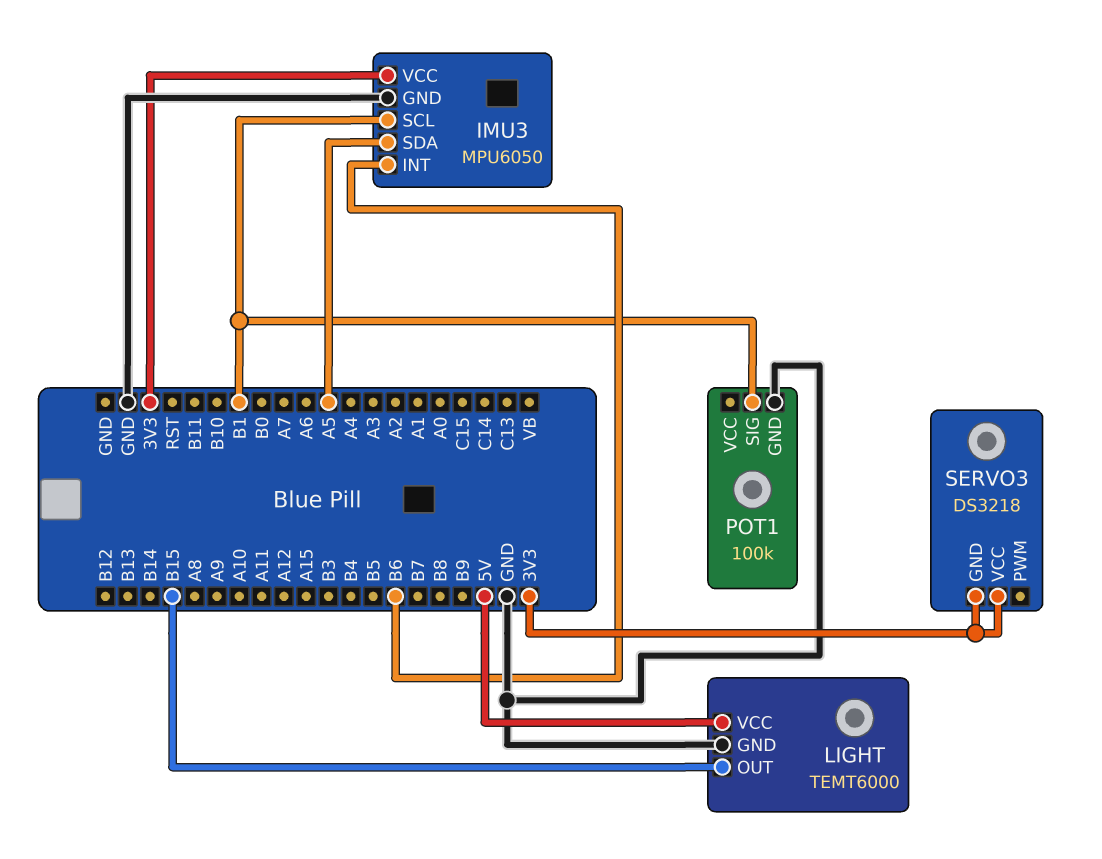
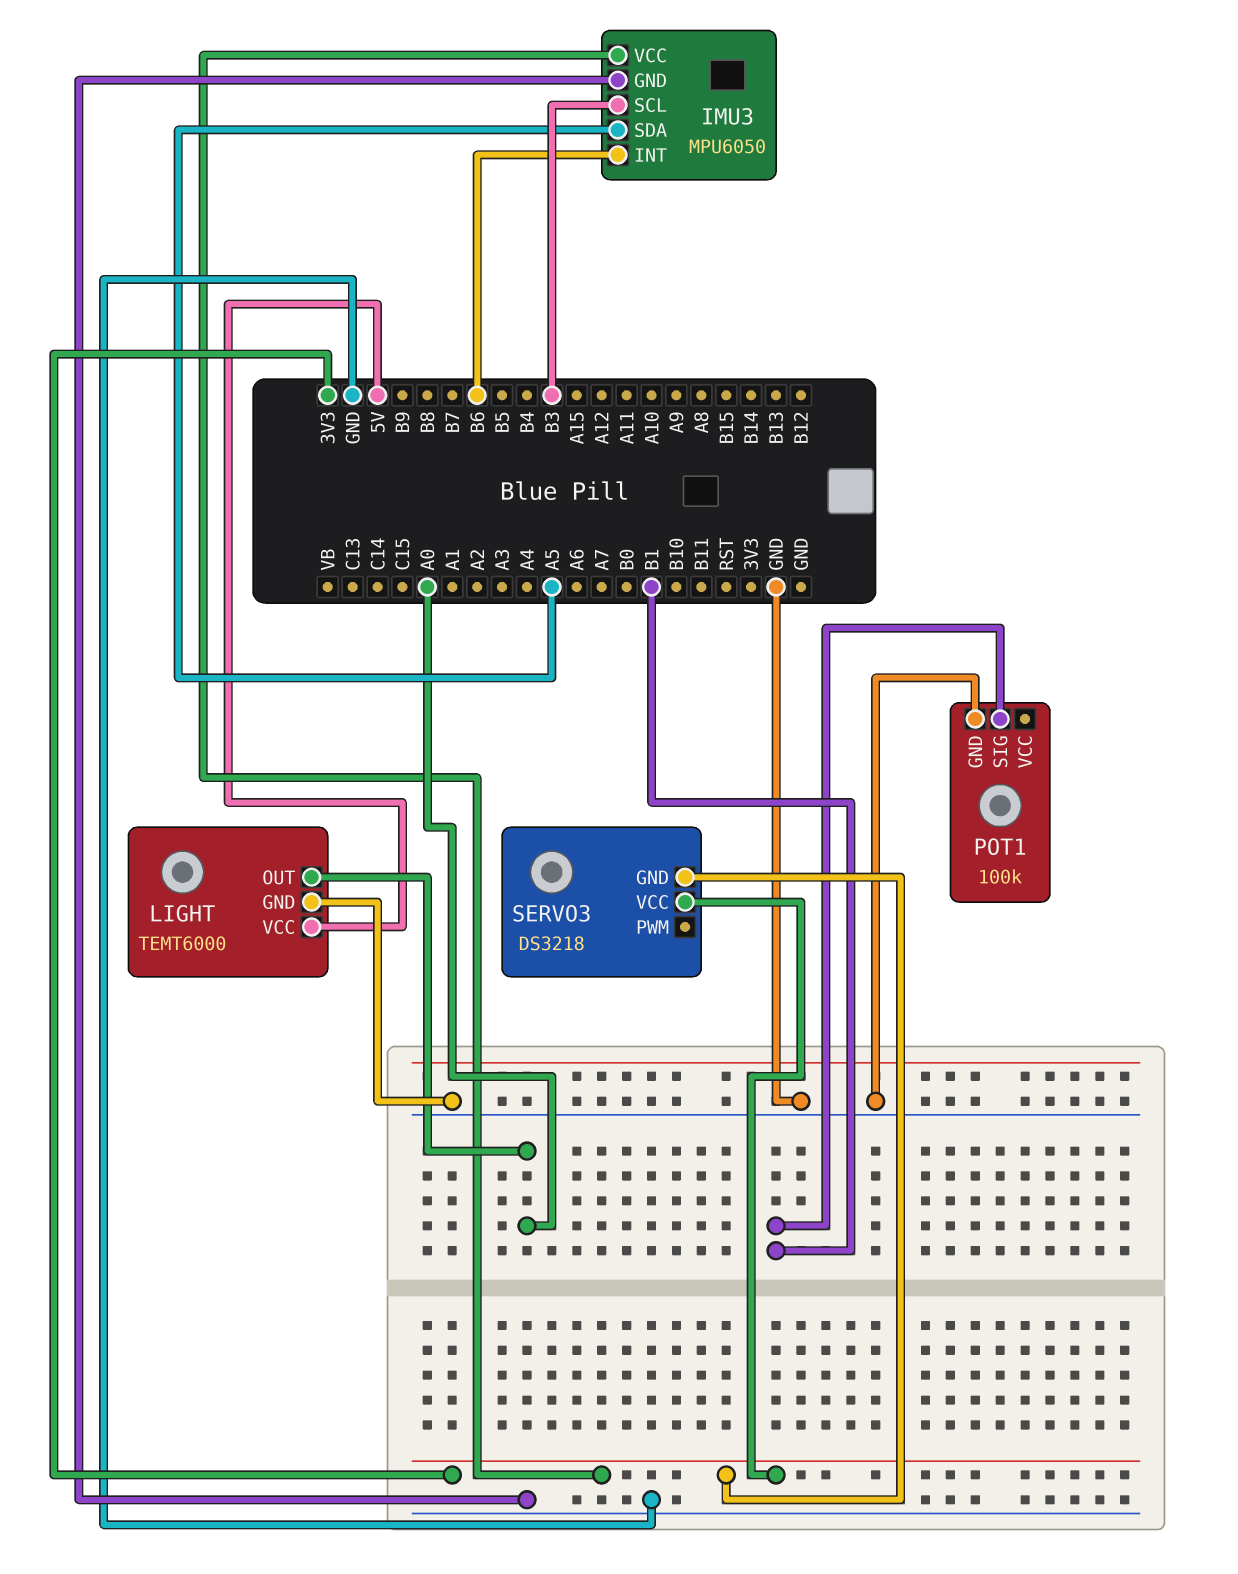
IMU3 pin SCL: B1 -> B3
LIGHT pin OUT: B15 -> A0

